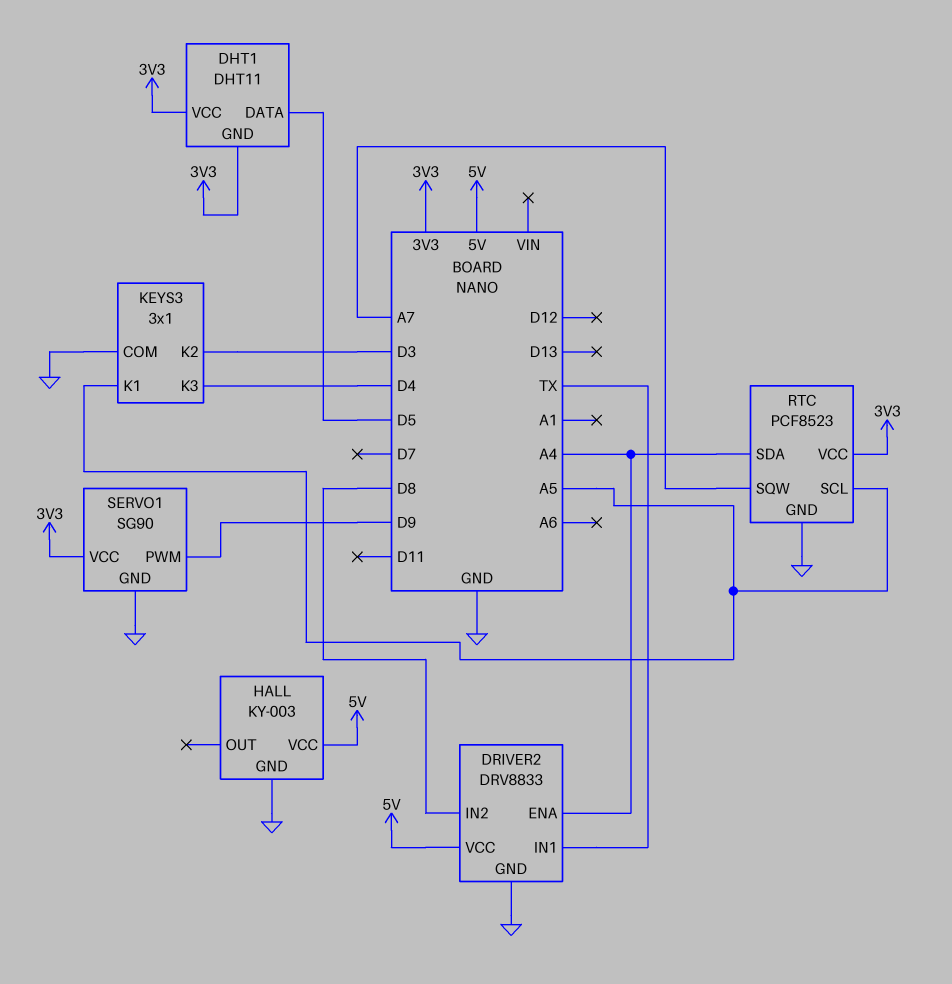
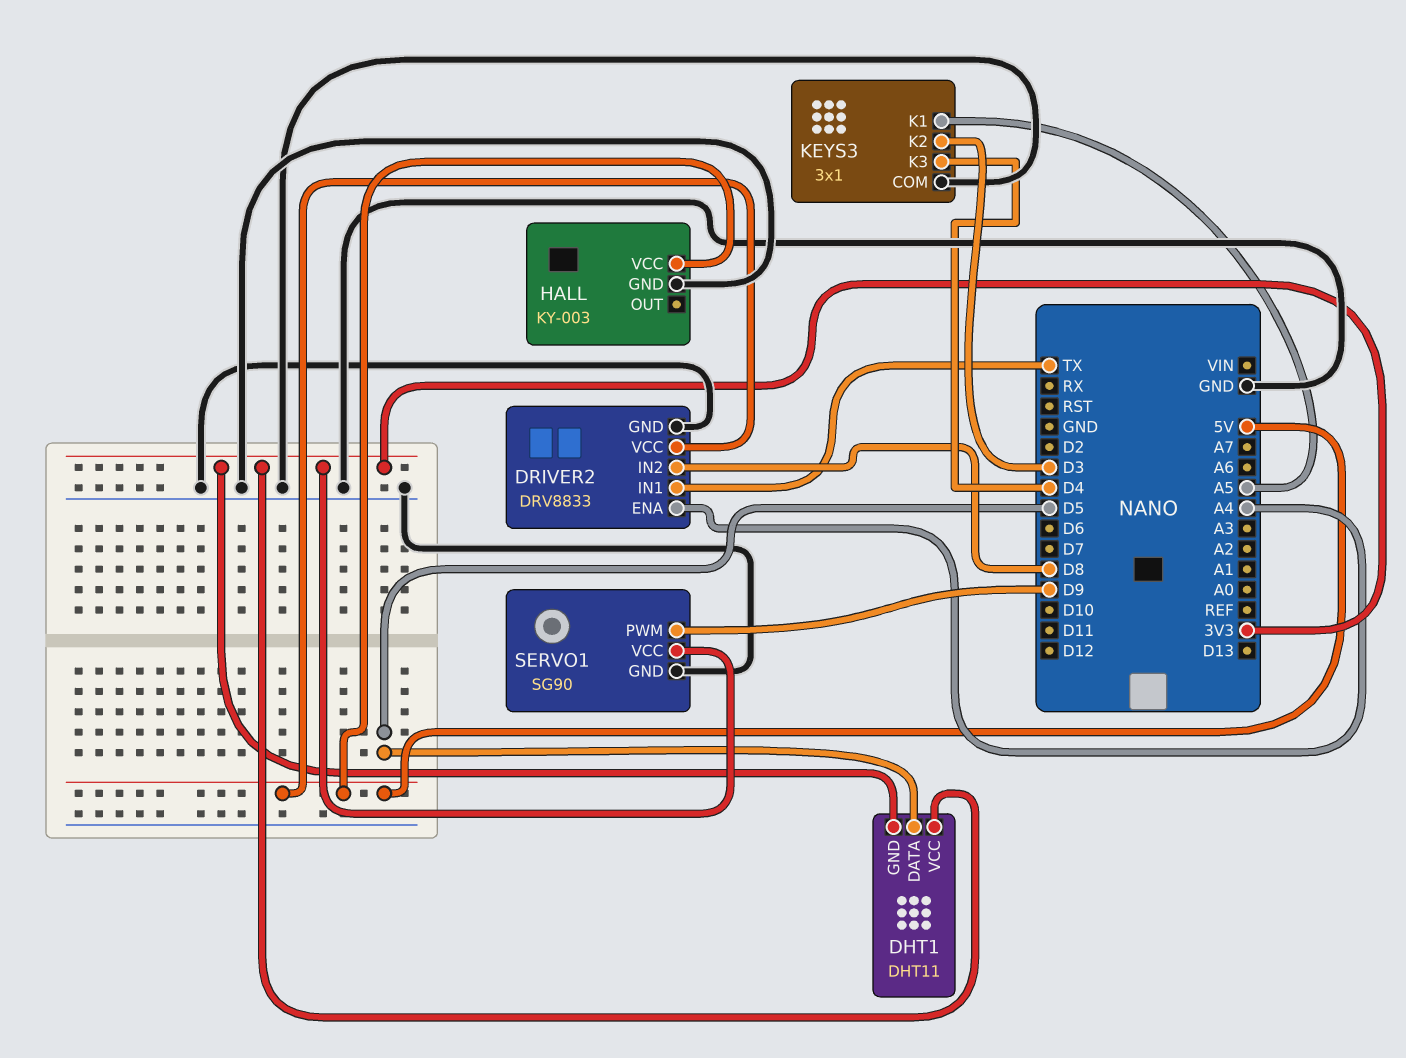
RTC: PCF8523 -> none
RTC pin GND: GND -> none
RTC pin SCL: A5 -> none
RTC pin SDA: A4 -> none
RTC pin SQW: A7 -> none
RTC pin VCC: 3V3 -> none

